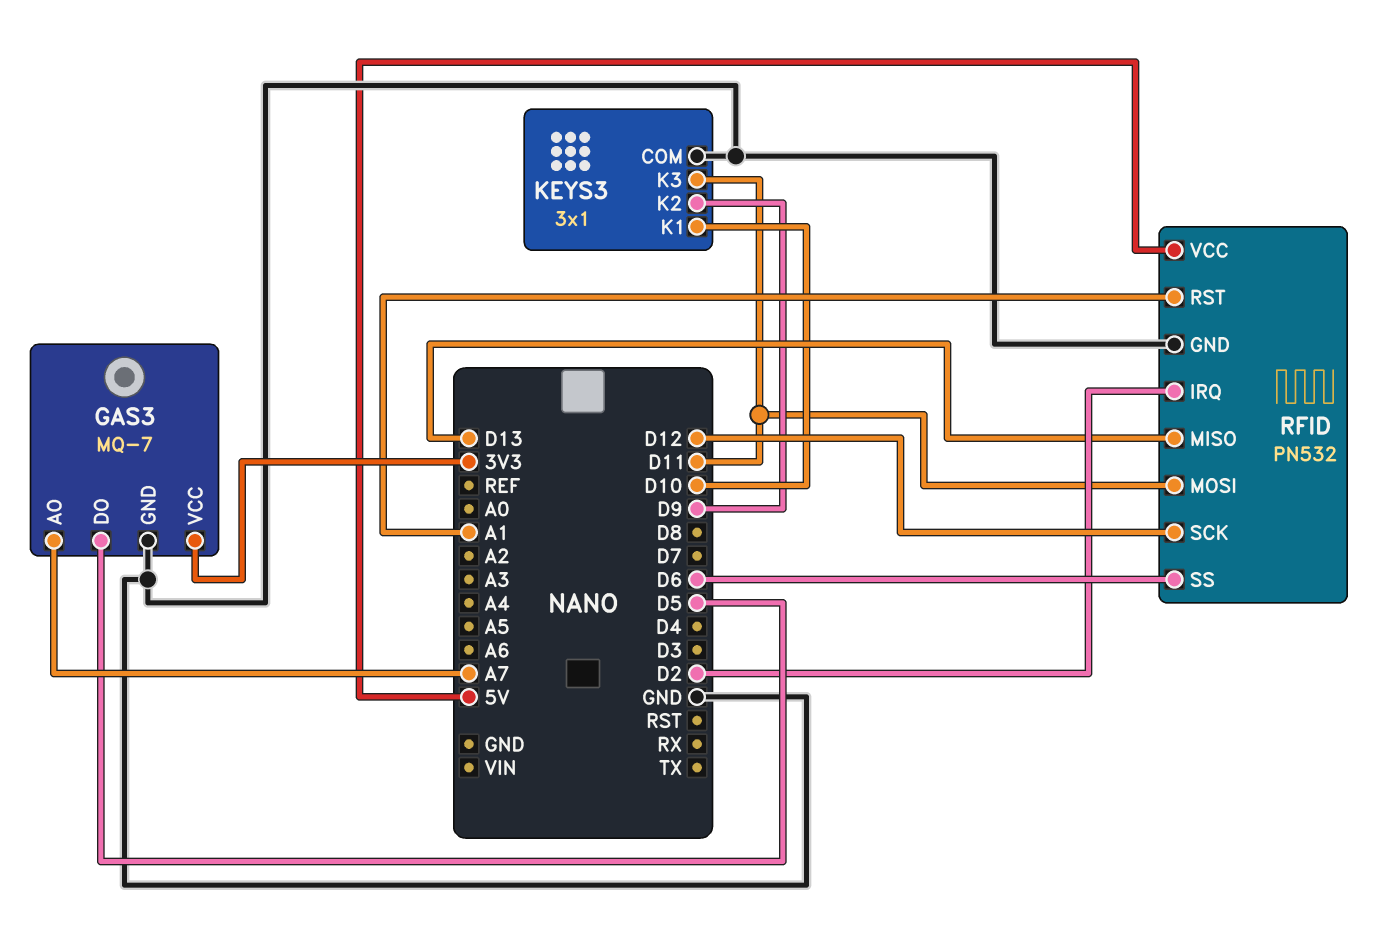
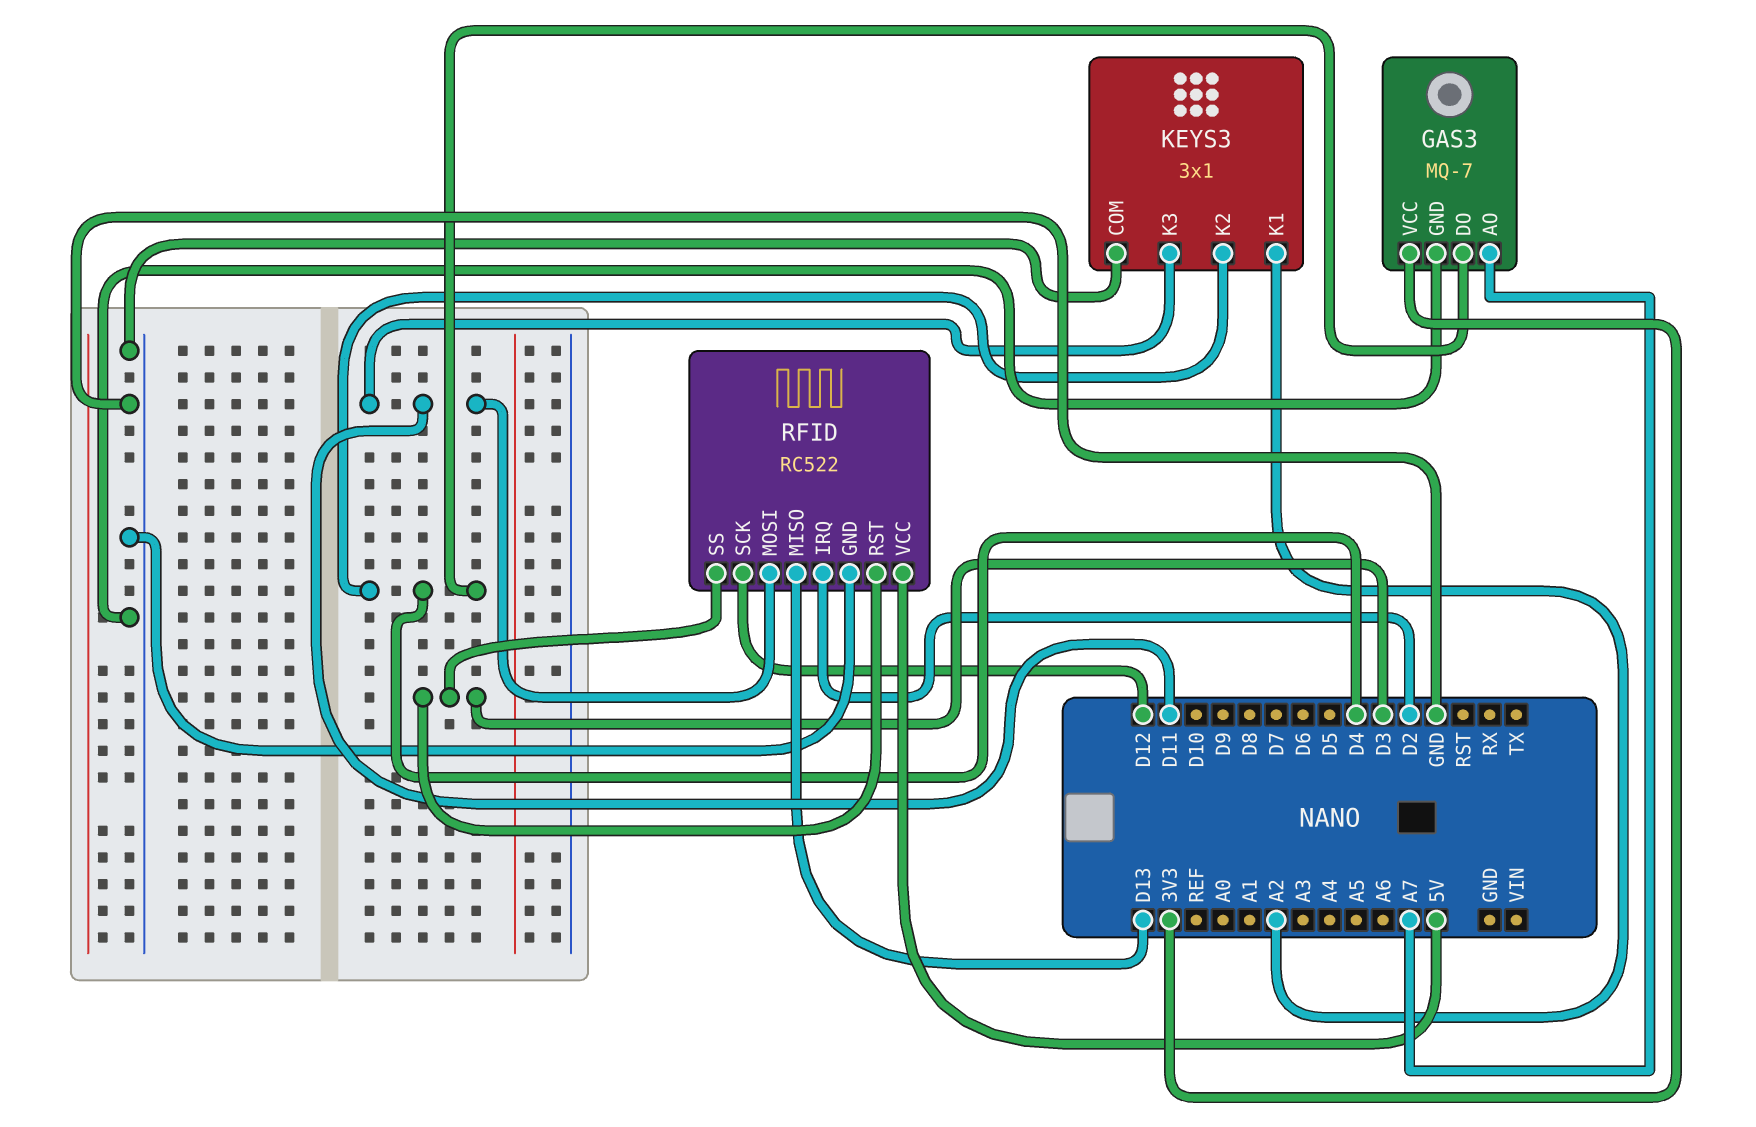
GAS3 pin DO: D5 -> D4
KEYS3 pin K1: D10 -> A2
KEYS3 pin K2: D9 -> D4
RFID: PN532 -> RC522
RFID pin RST: A1 -> D3
RFID pin SS: D6 -> D3

